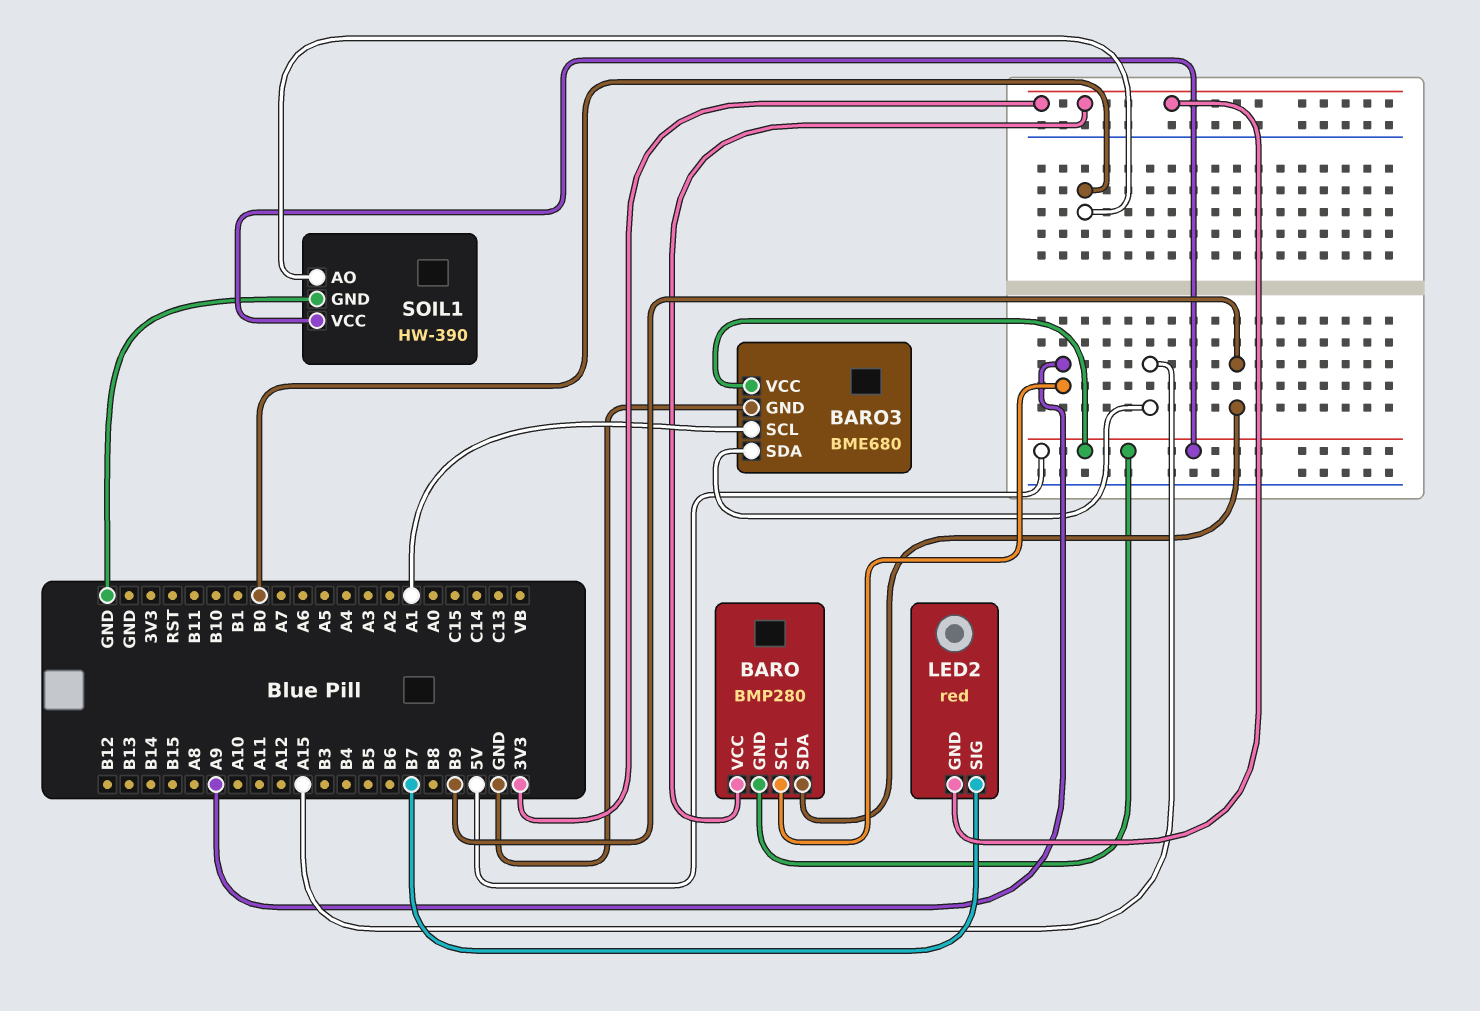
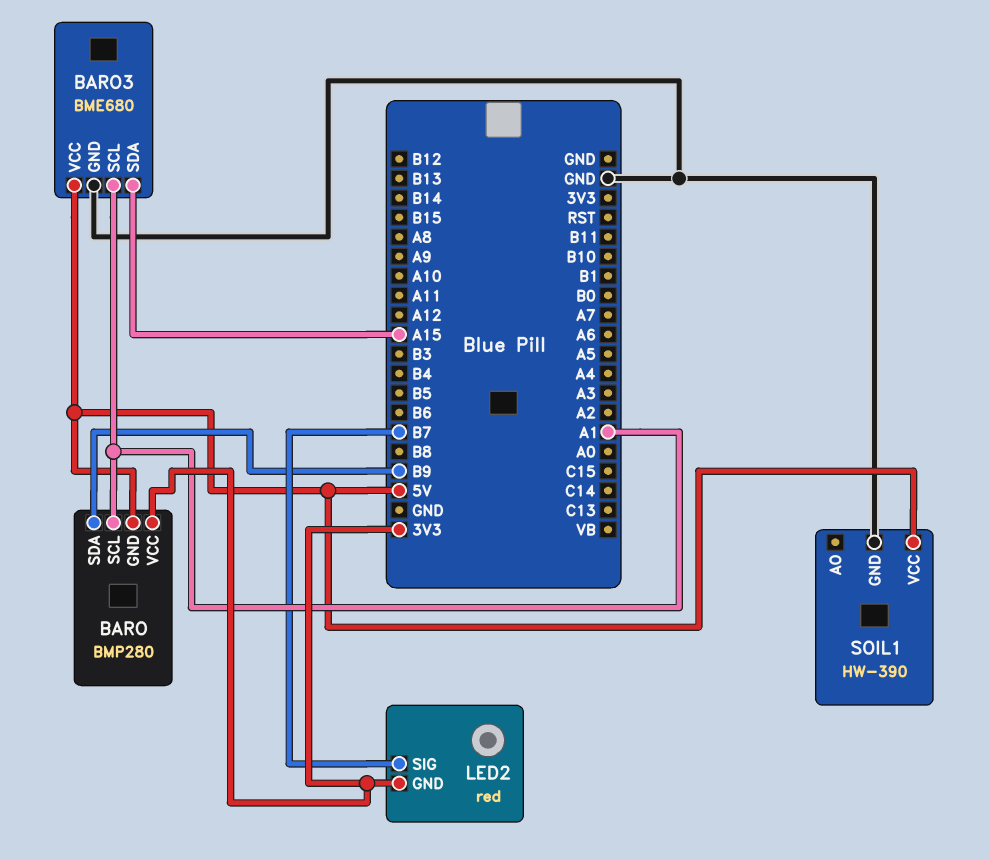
BARO pin SCL: A9 -> A1
SOIL1 pin AO: B0 -> none

